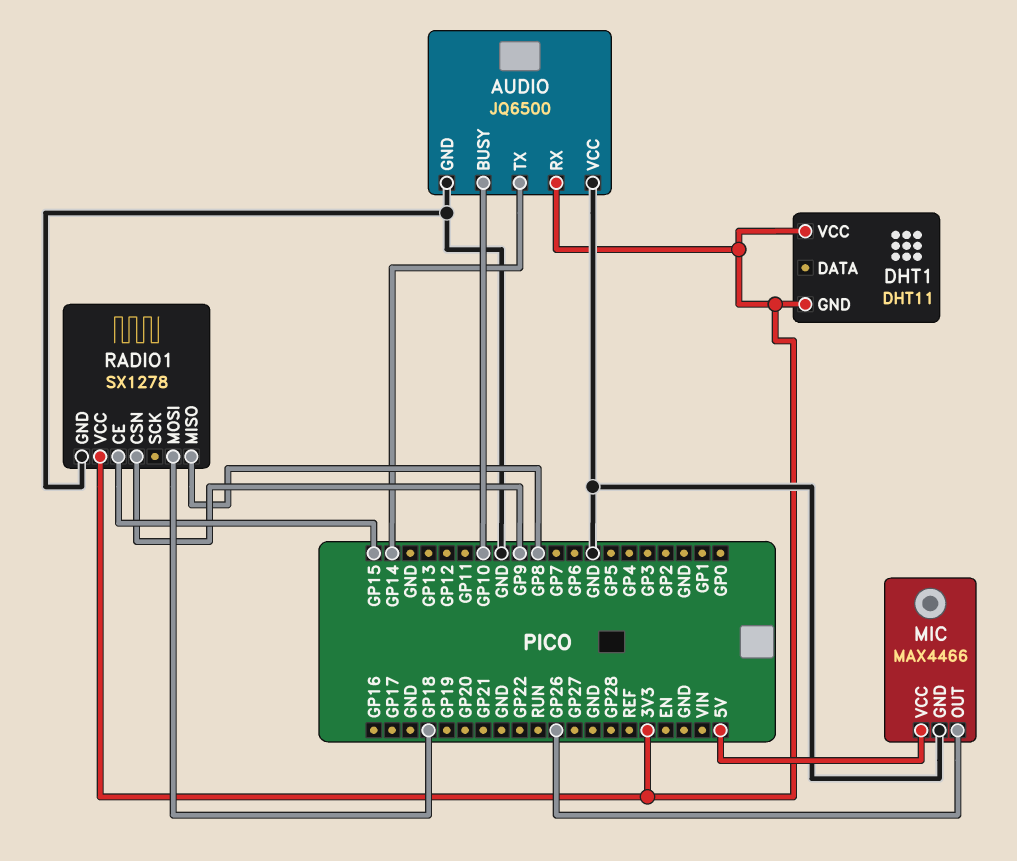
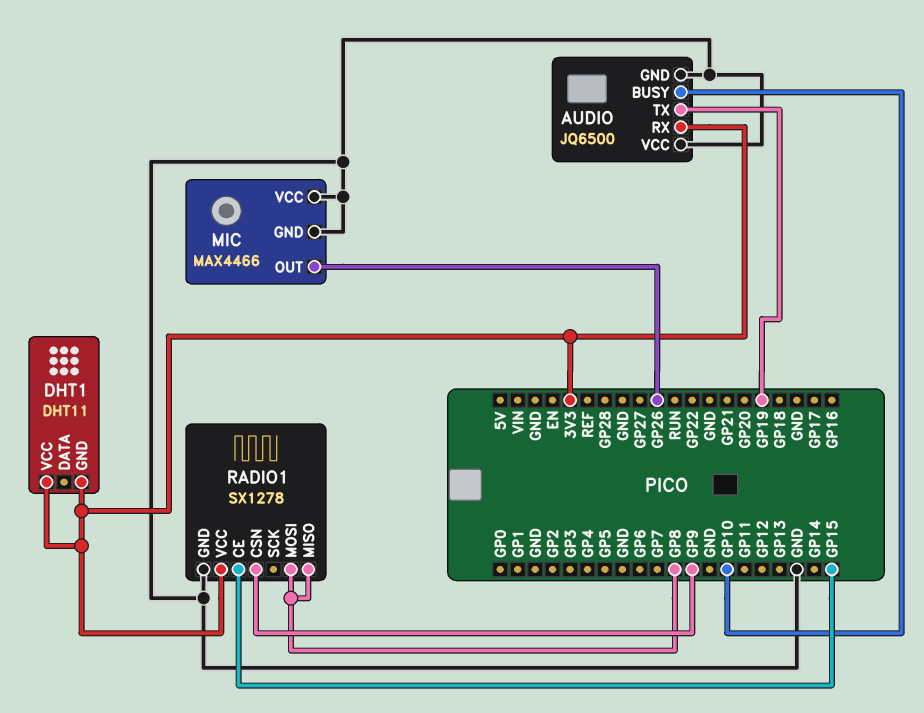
AUDIO pin TX: GP14 -> GP19
MIC pin VCC: 5V -> GND
RADIO1 pin MOSI: GP18 -> GP8

